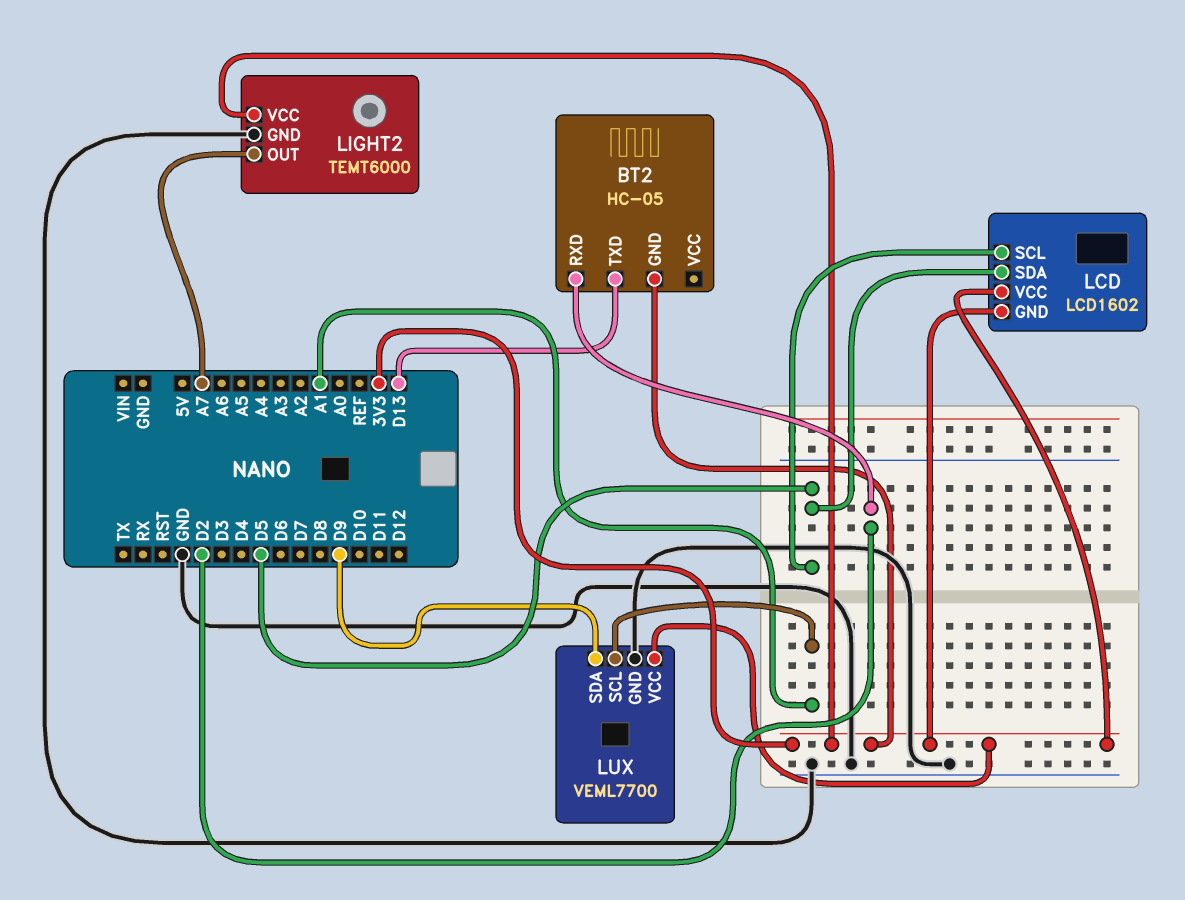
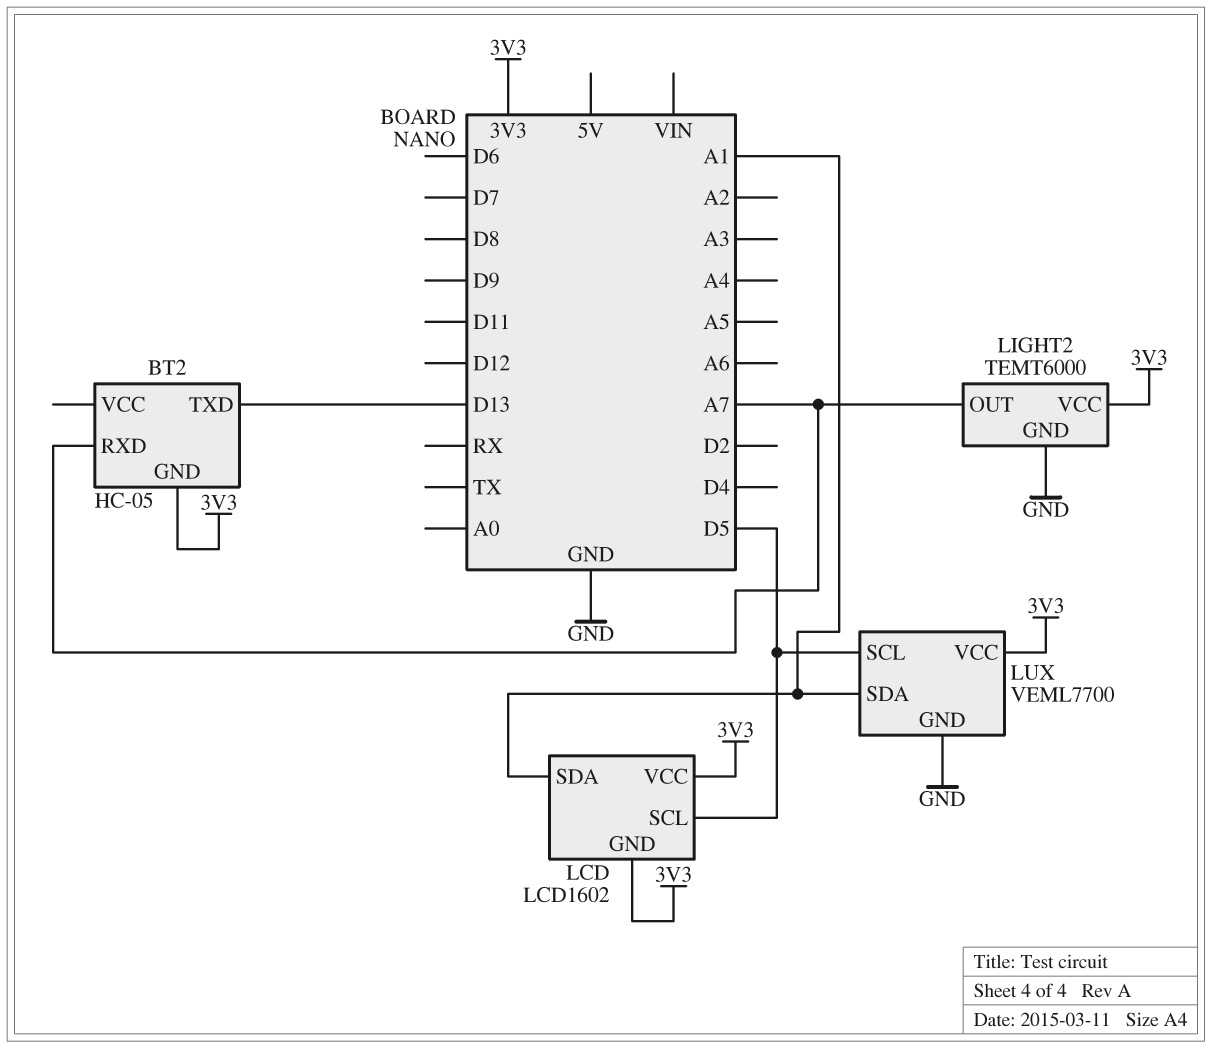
BT2 pin RXD: D2 -> A7
LCD pin SDA: D5 -> A1
LUX pin SCL: A1 -> D5
LUX pin SDA: D9 -> A1

